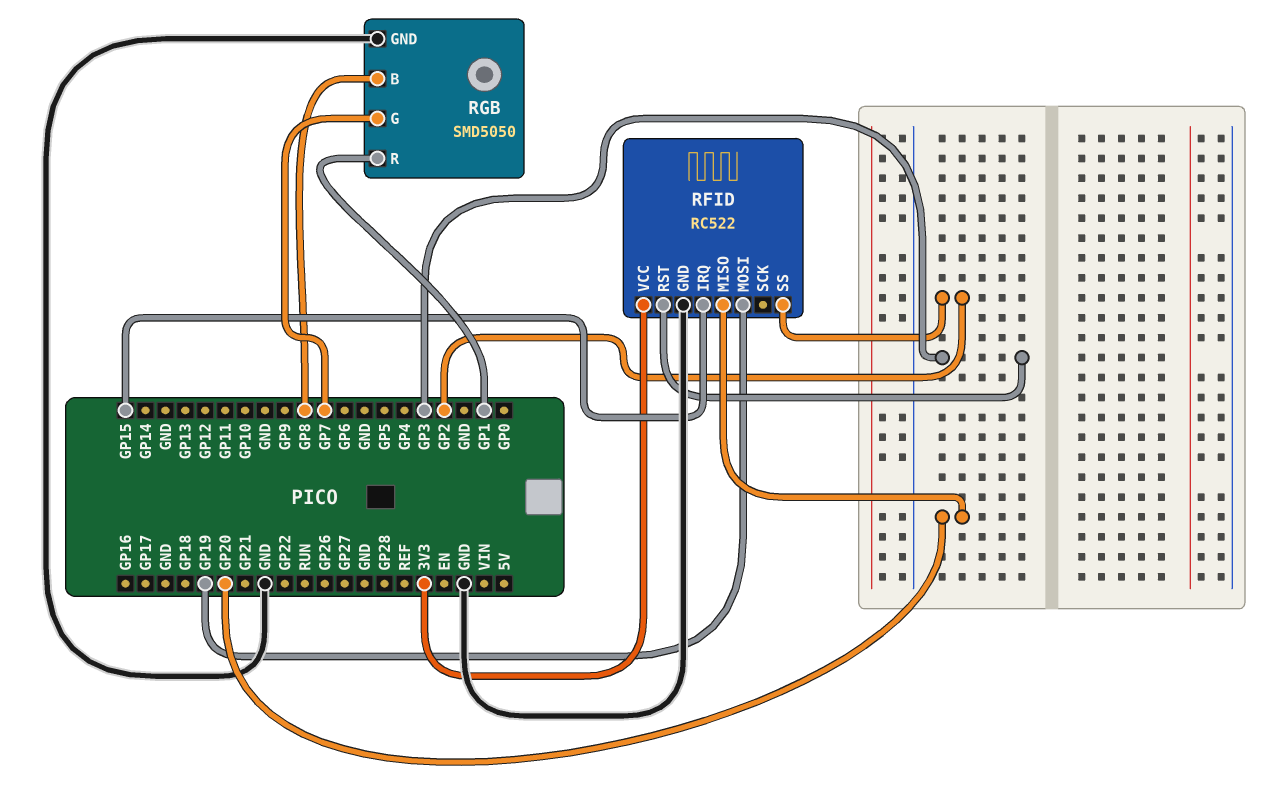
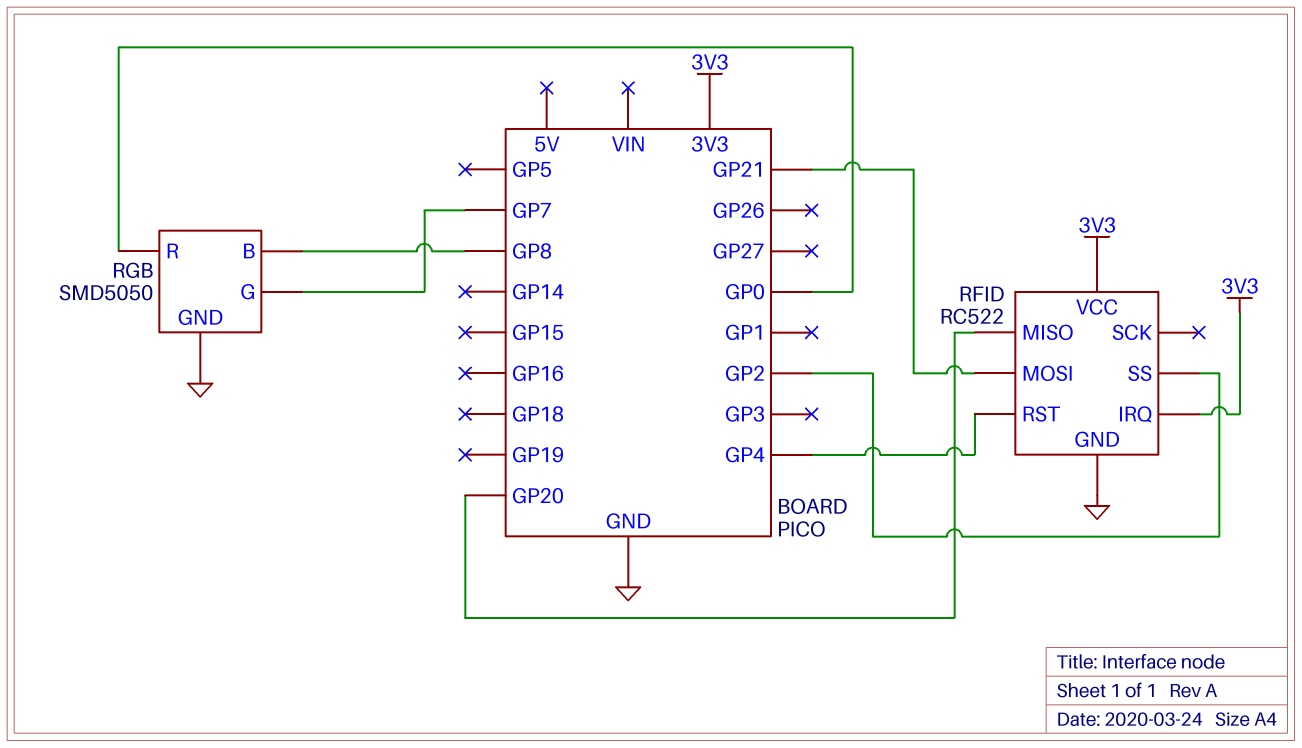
RFID pin IRQ: GP15 -> 3V3
RFID pin MOSI: GP19 -> GP21
RFID pin RST: GP3 -> GP4
RGB pin R: GP1 -> GP0

